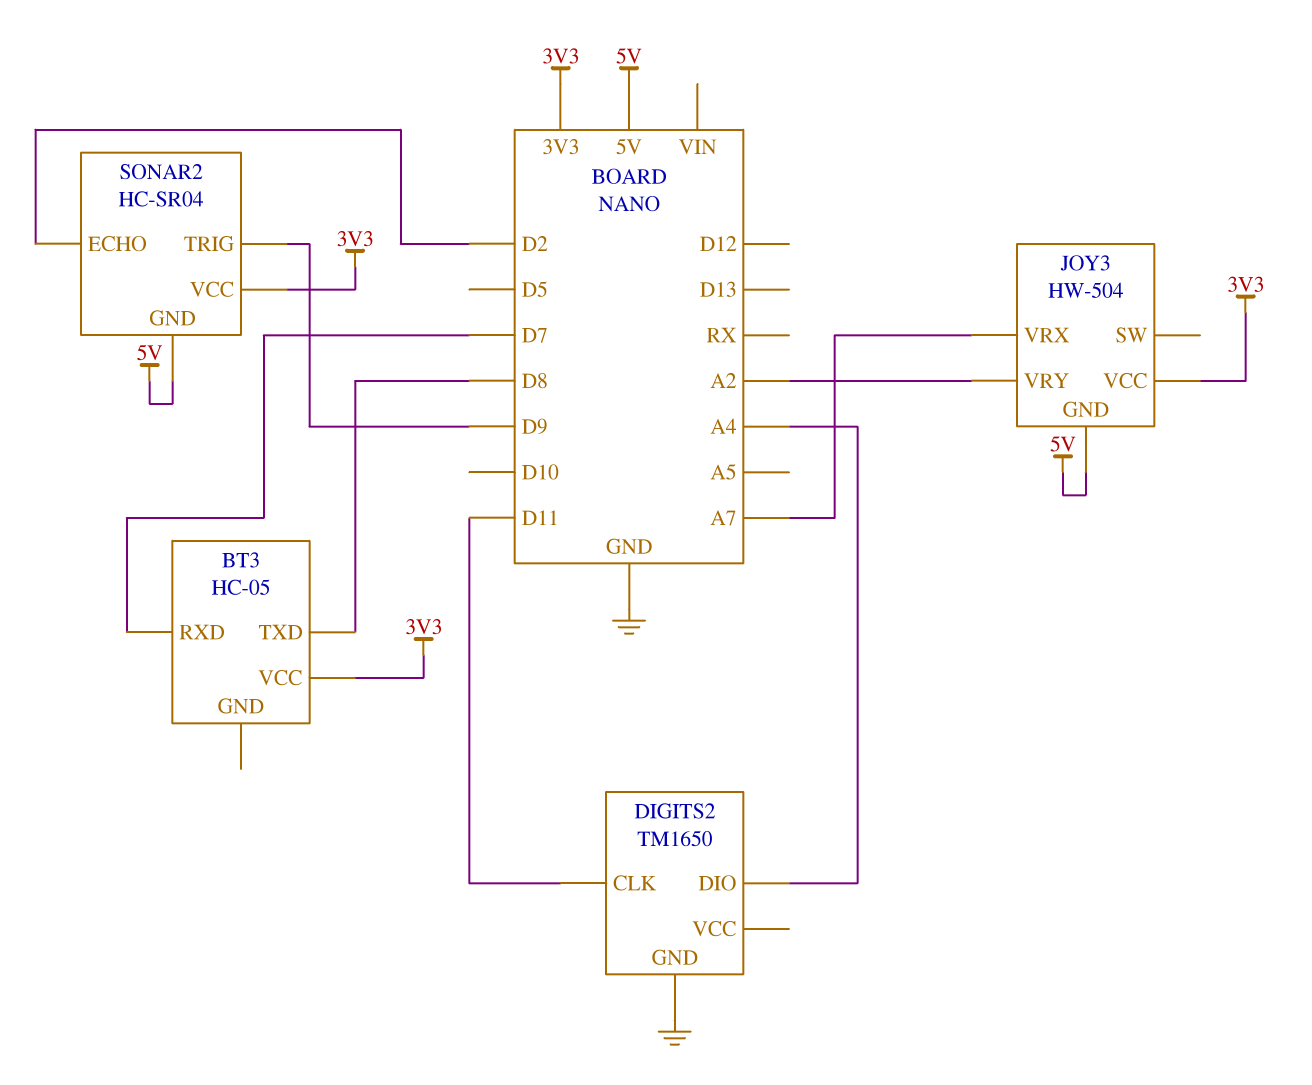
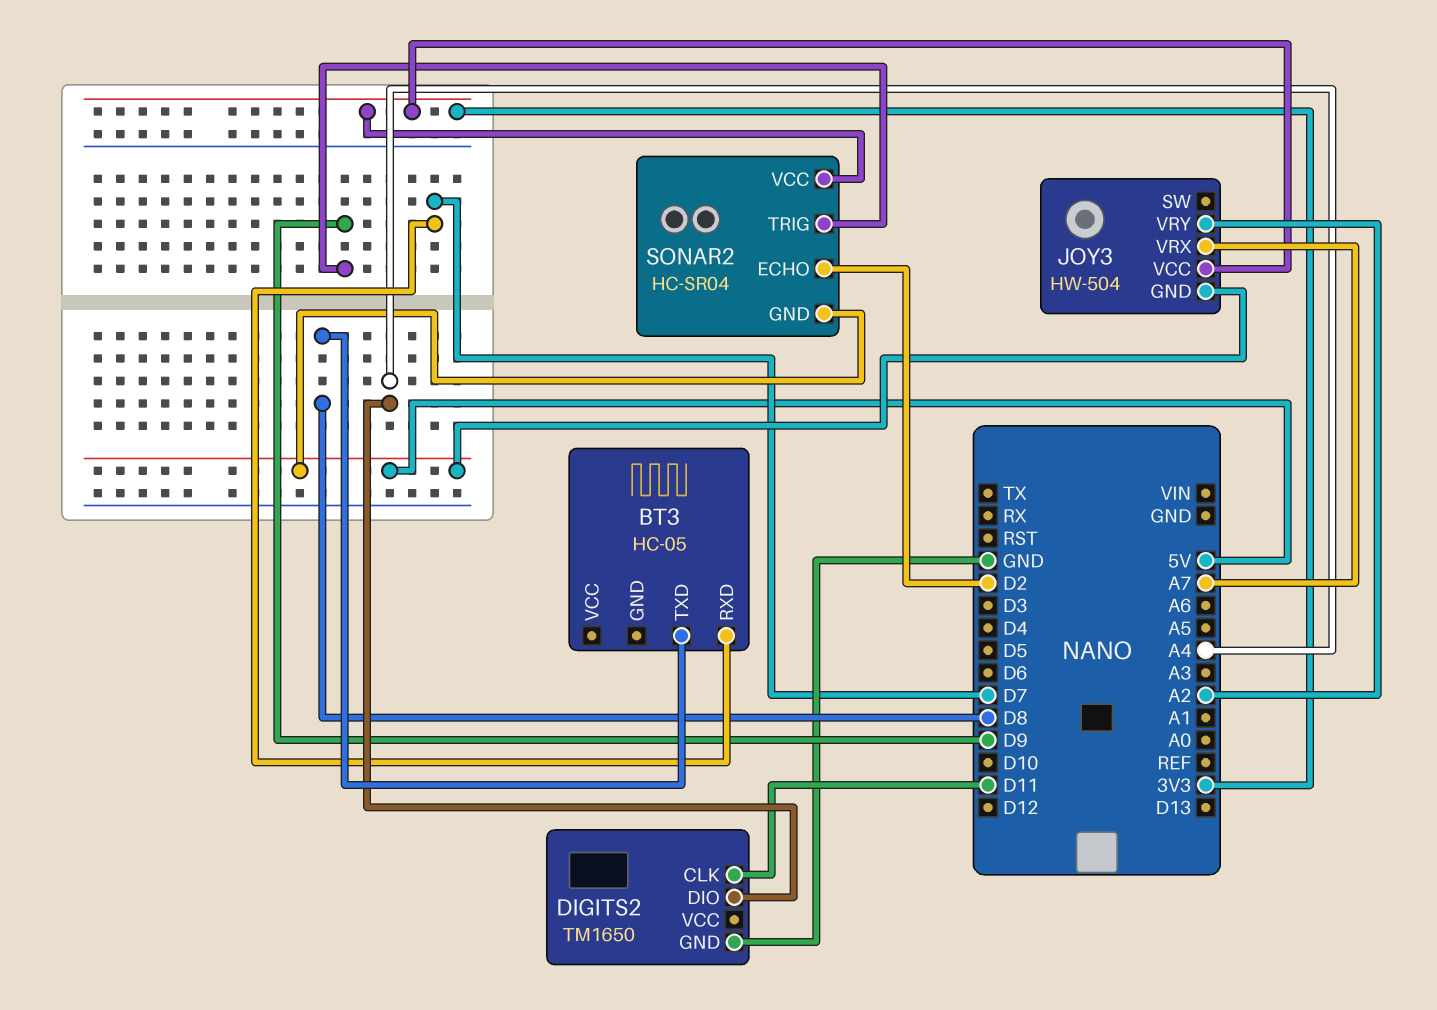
BT3 pin VCC: 3V3 -> none

